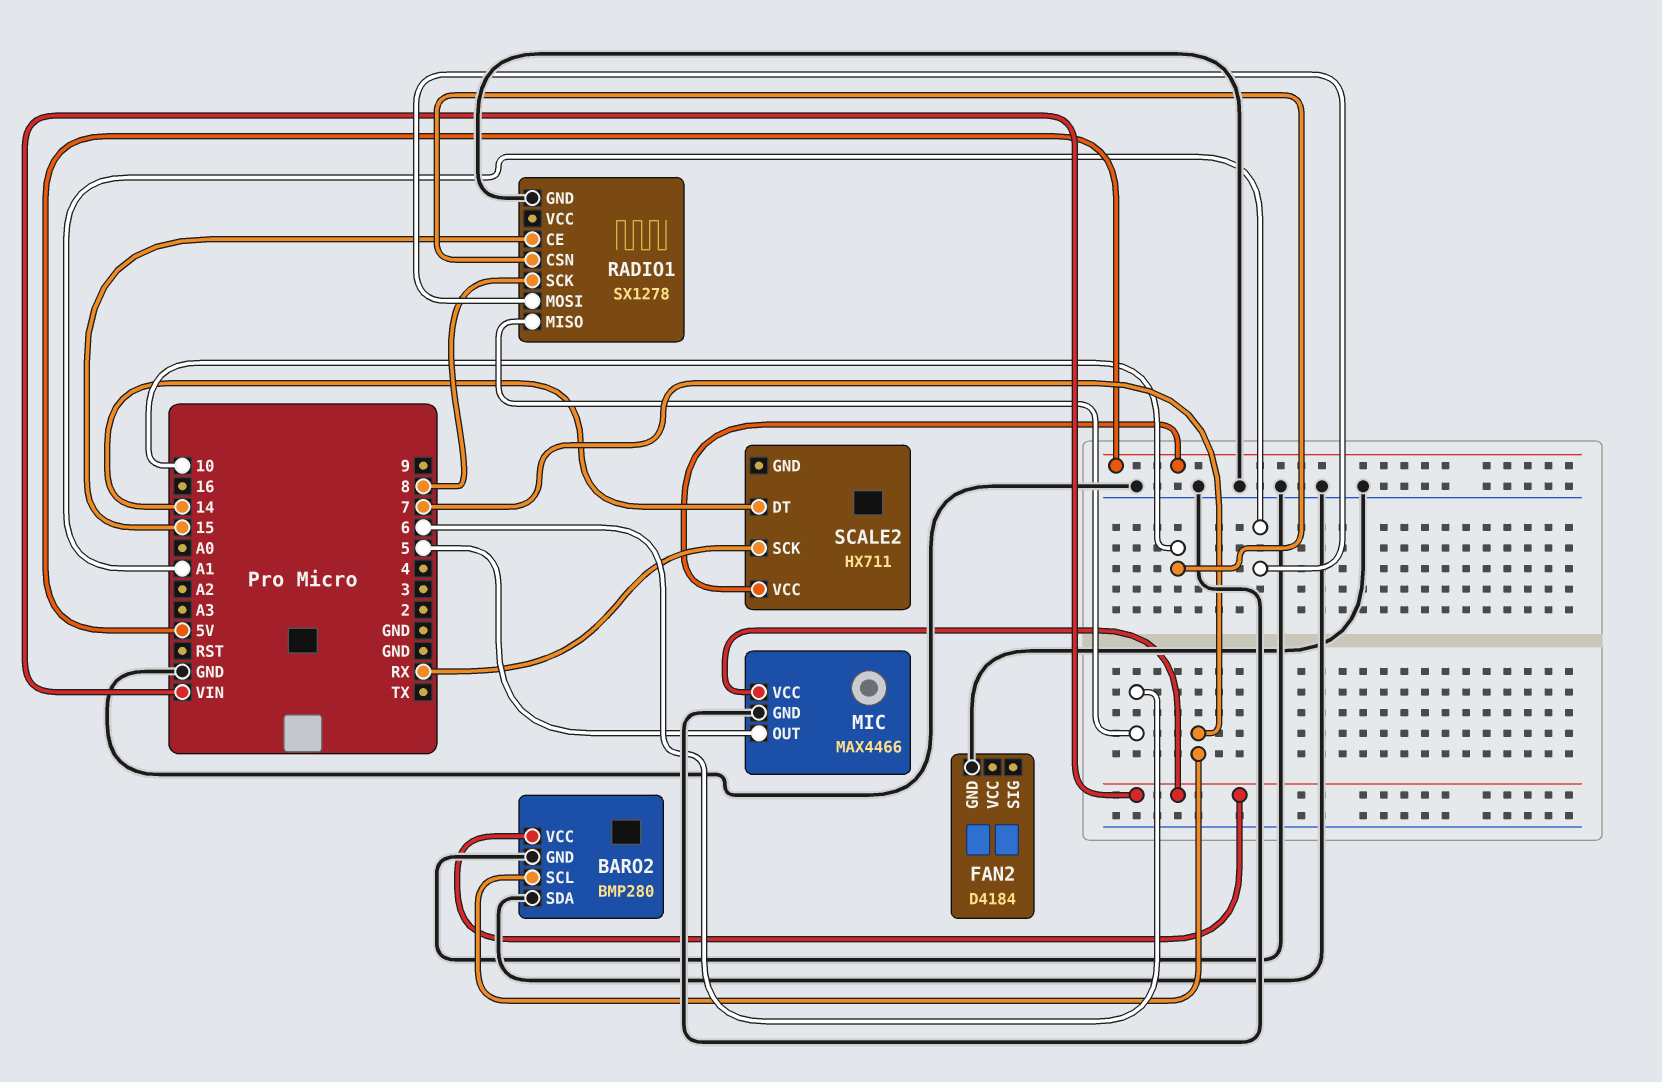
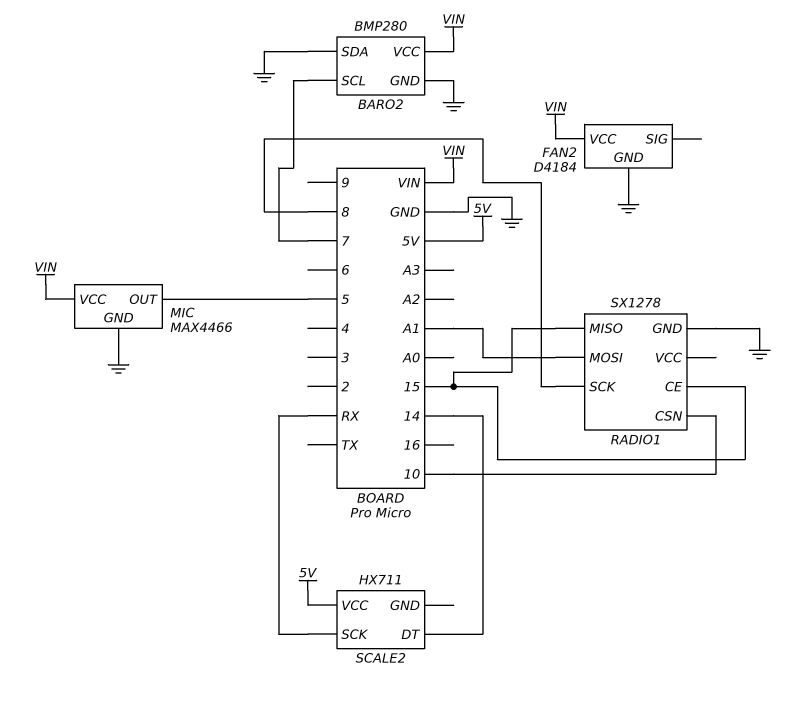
FAN2 pin VCC: none -> VIN
RADIO1 pin MISO: 6 -> 15

